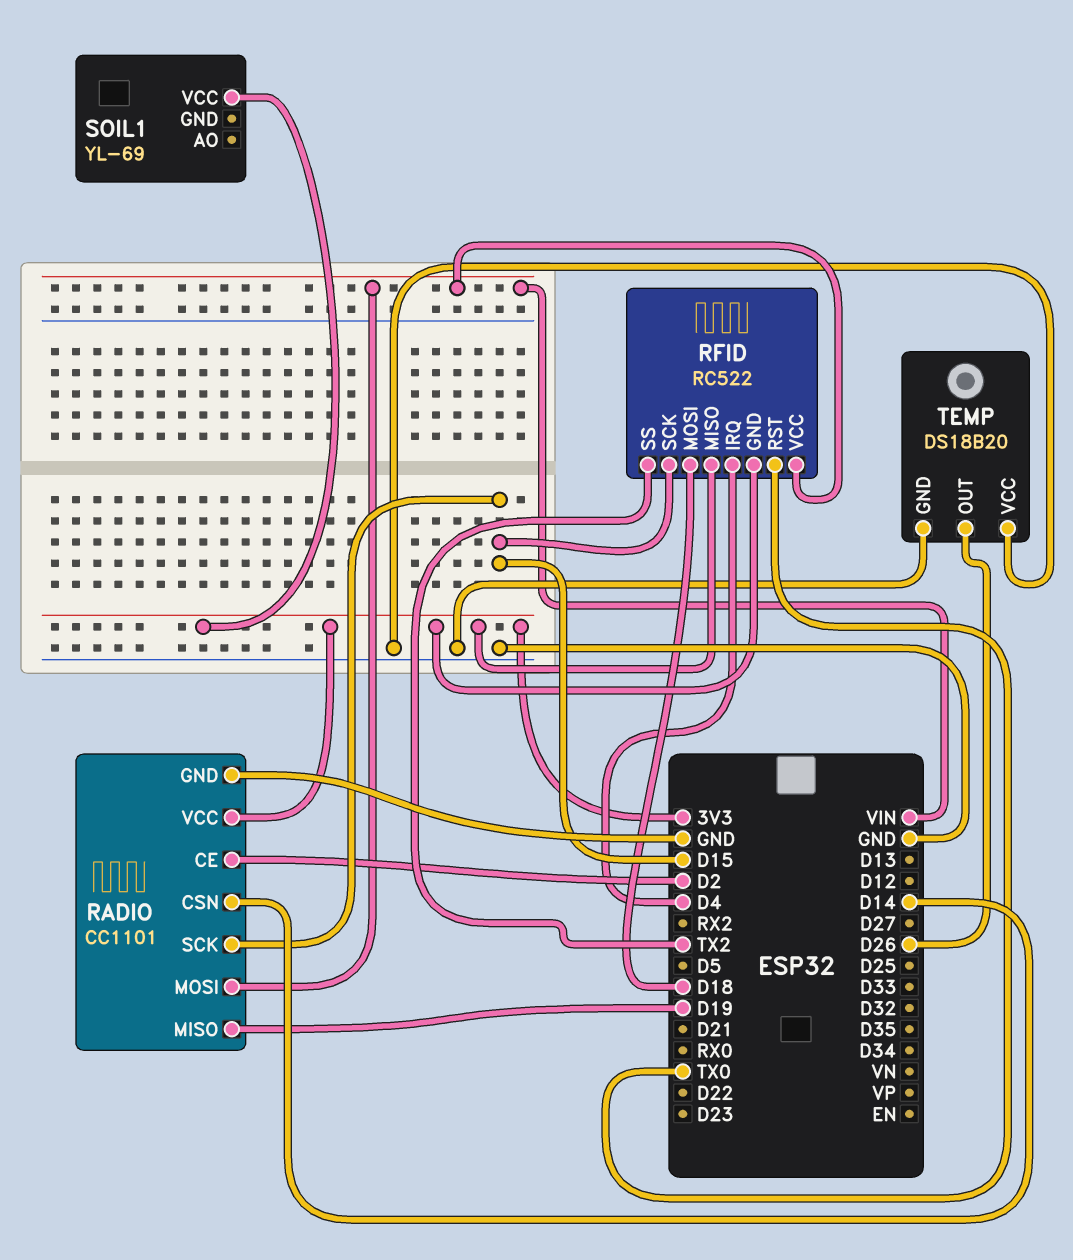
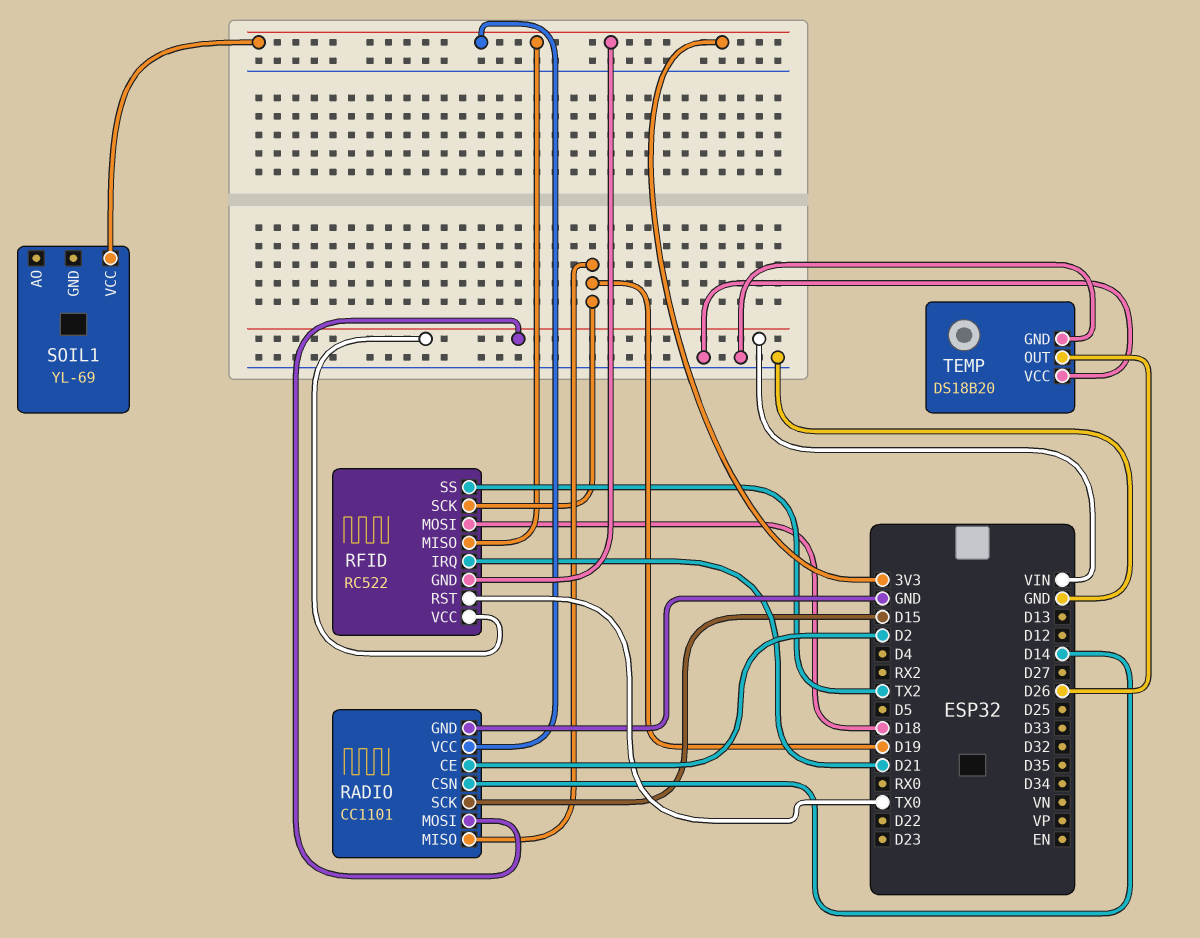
RFID pin IRQ: D4 -> D21
RFID pin SCK: D15 -> D19

